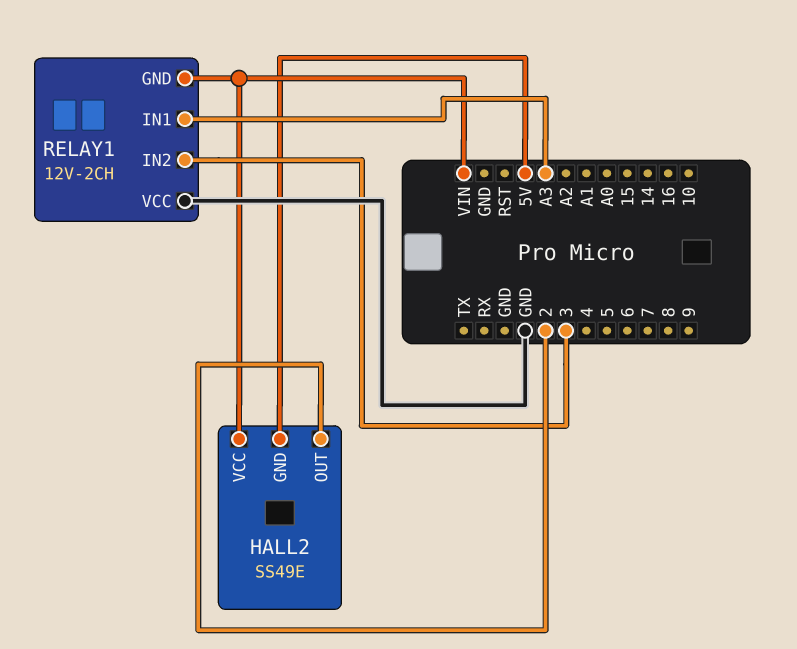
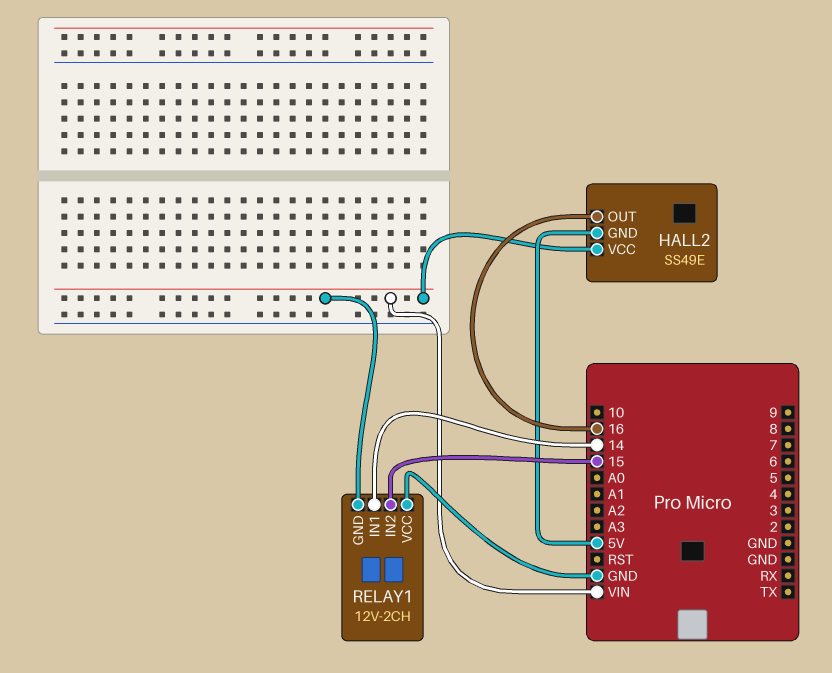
HALL2 pin OUT: 2 -> 16
RELAY1 pin IN1: A3 -> 14
RELAY1 pin IN2: 3 -> 15

